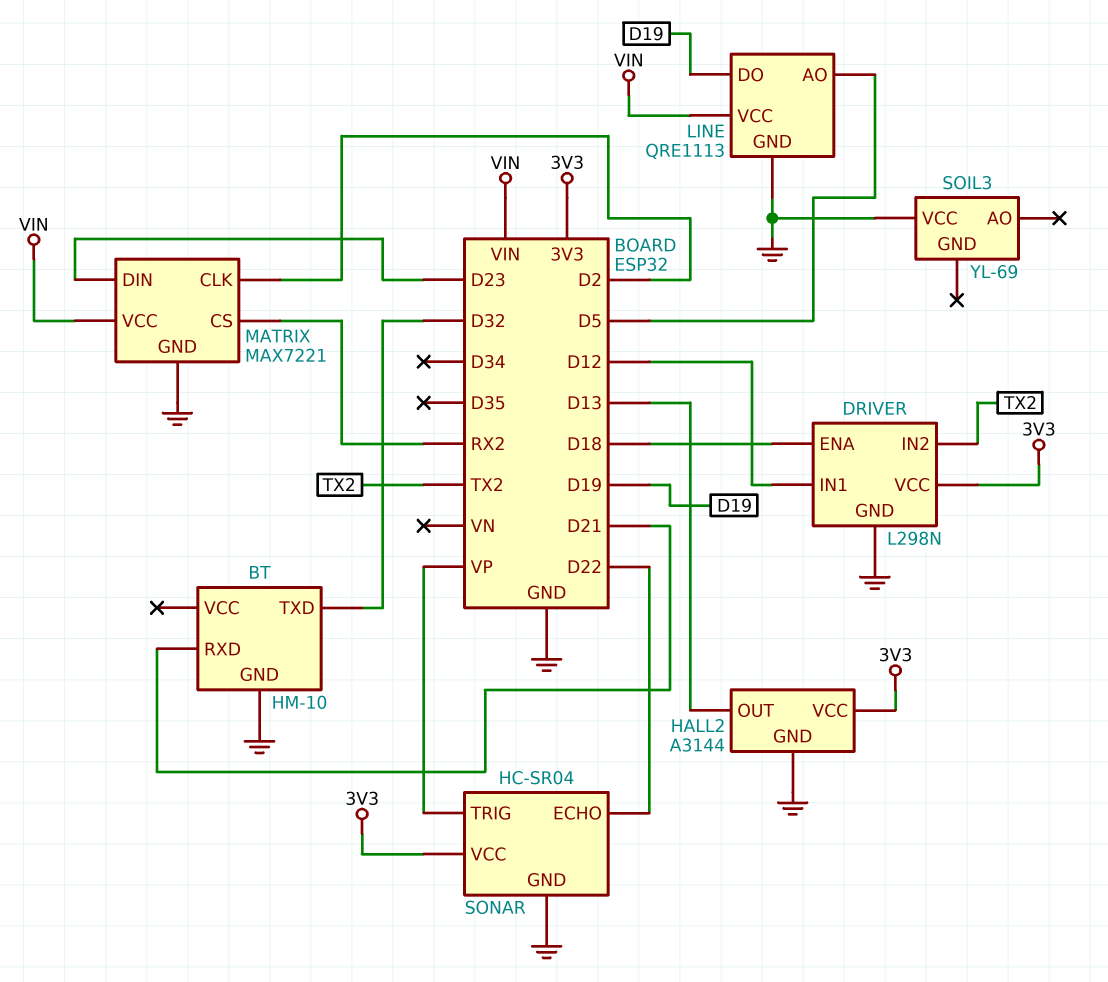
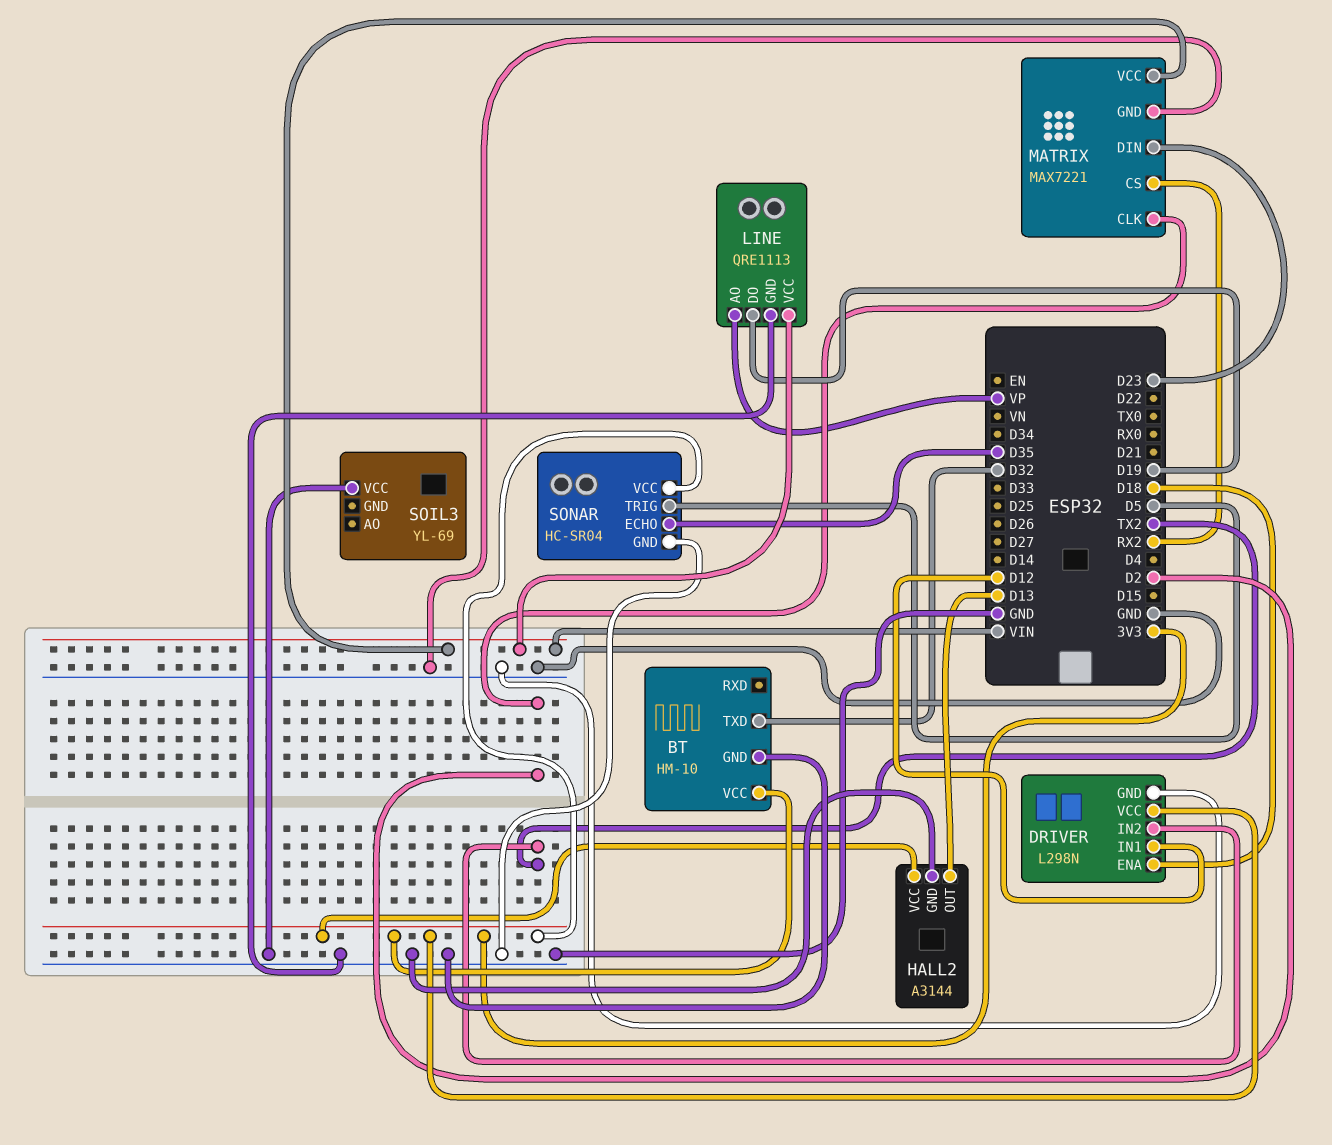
BT pin RXD: D21 -> none
BT pin VCC: none -> 3V3
LINE pin AO: D5 -> VP
SONAR pin ECHO: D22 -> D35
SONAR pin TRIG: VP -> D5

